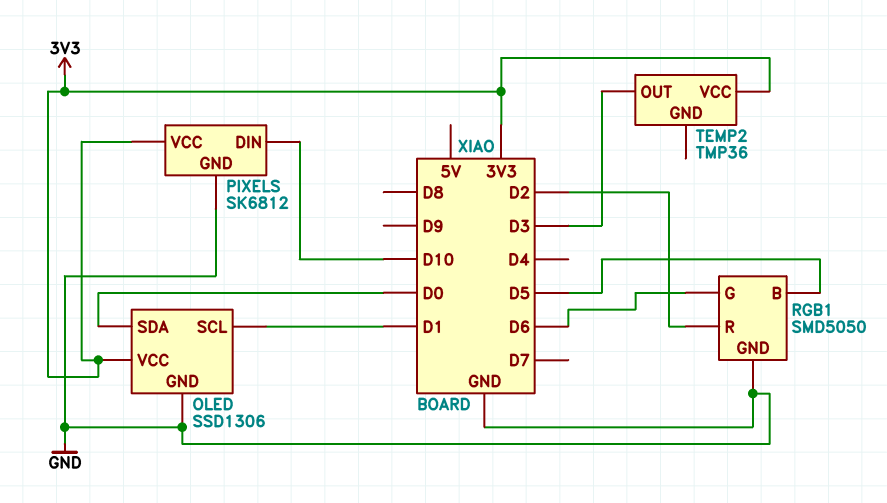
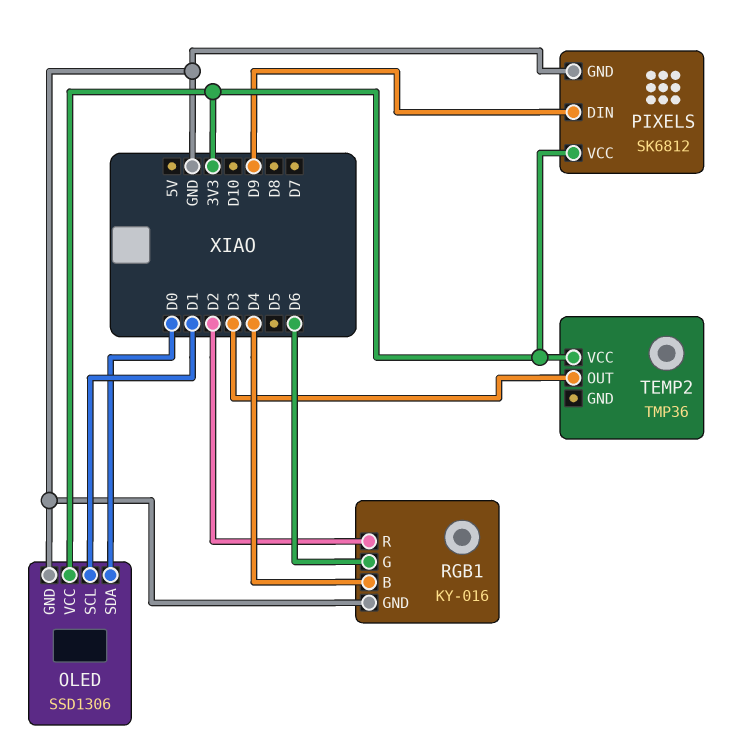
PIXELS pin DIN: D10 -> D9
RGB1: SMD5050 -> KY-016
RGB1 pin B: D5 -> D4

